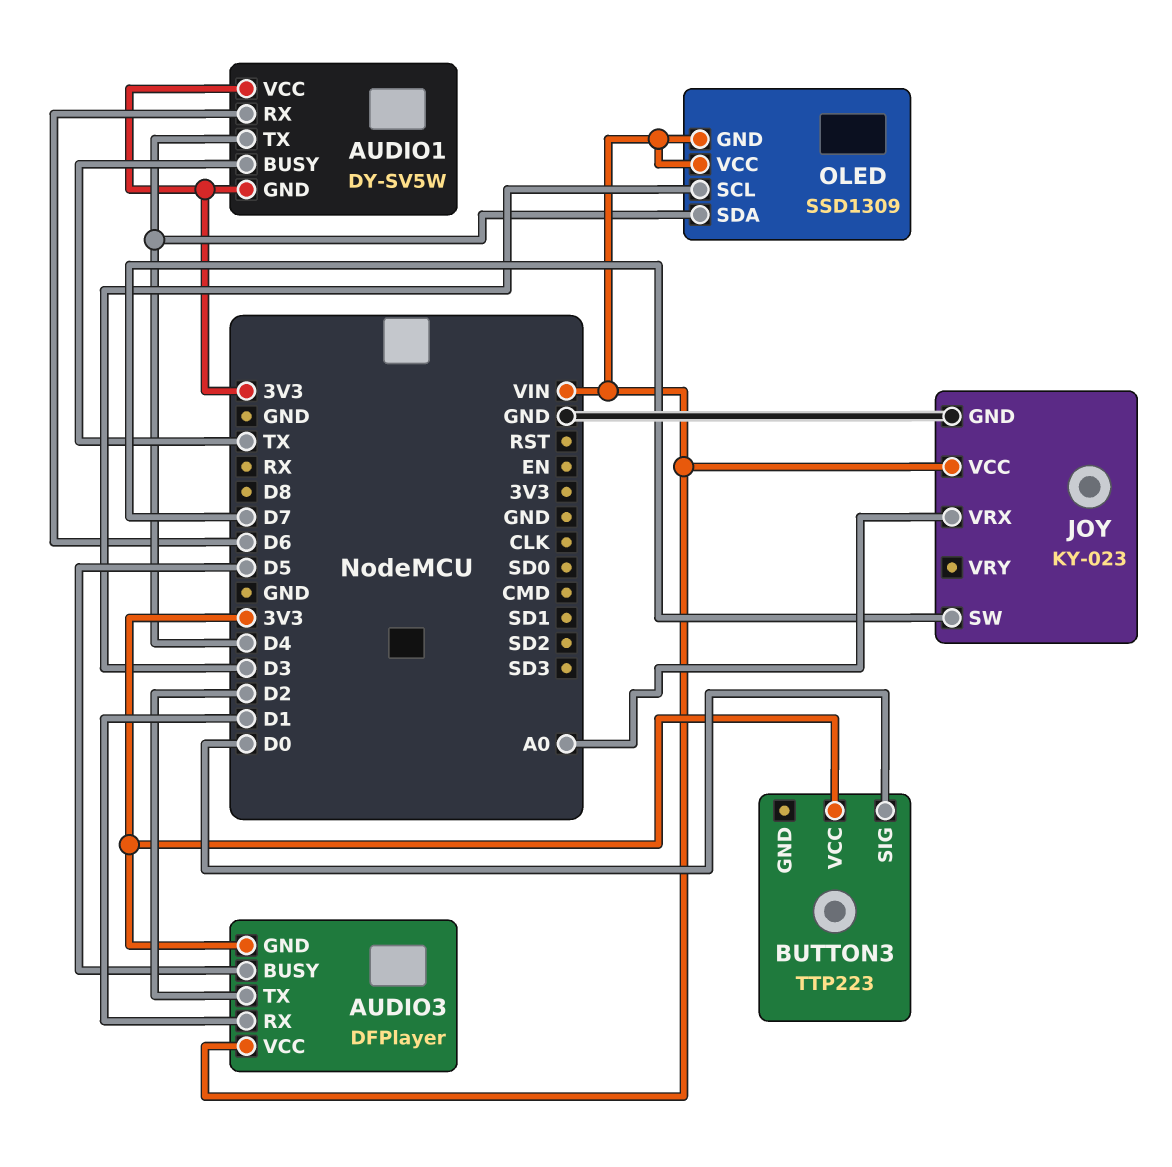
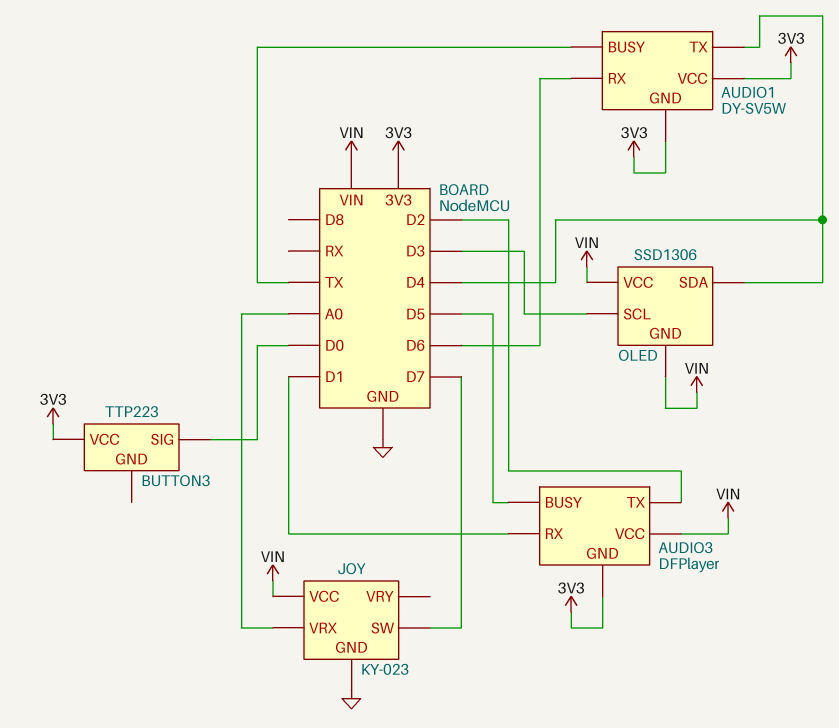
OLED: SSD1309 -> SSD1306

